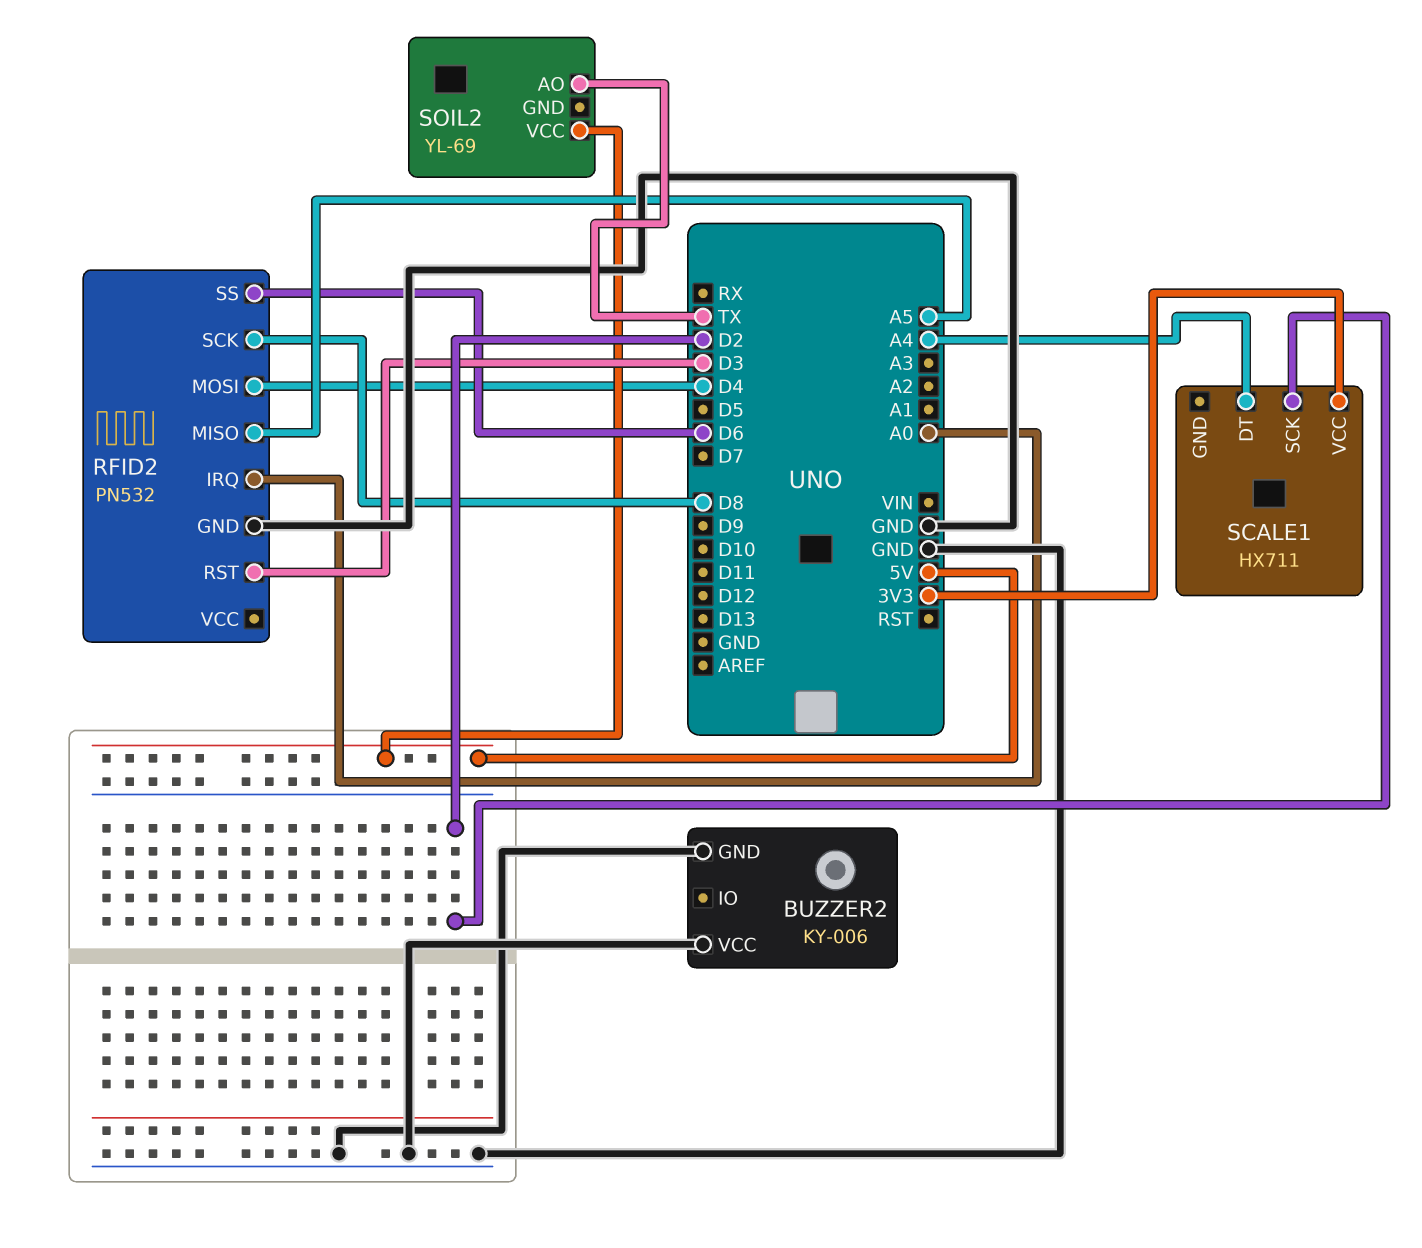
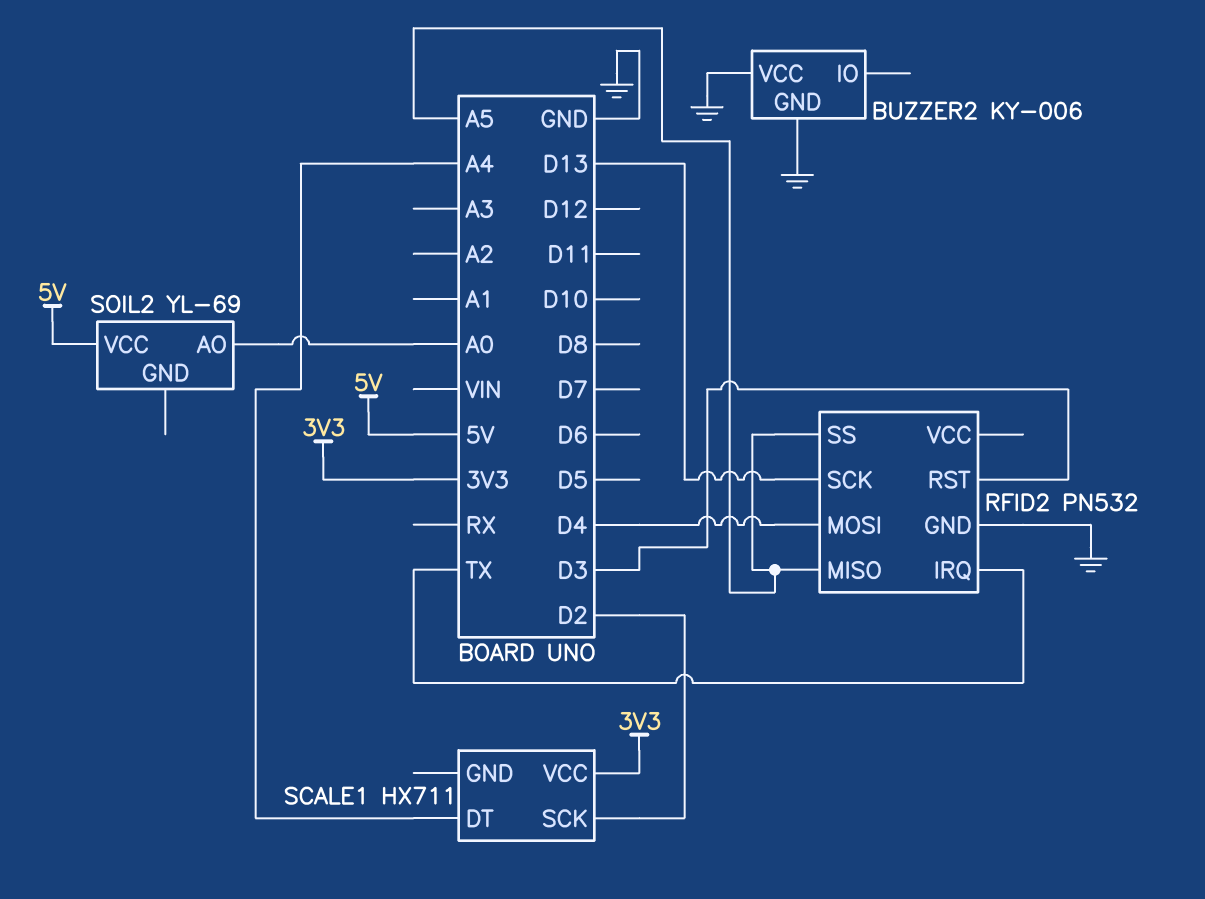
RFID2 pin IRQ: A0 -> TX
RFID2 pin SCK: D8 -> D13
RFID2 pin SS: D6 -> A5
SOIL2 pin AO: TX -> A0

